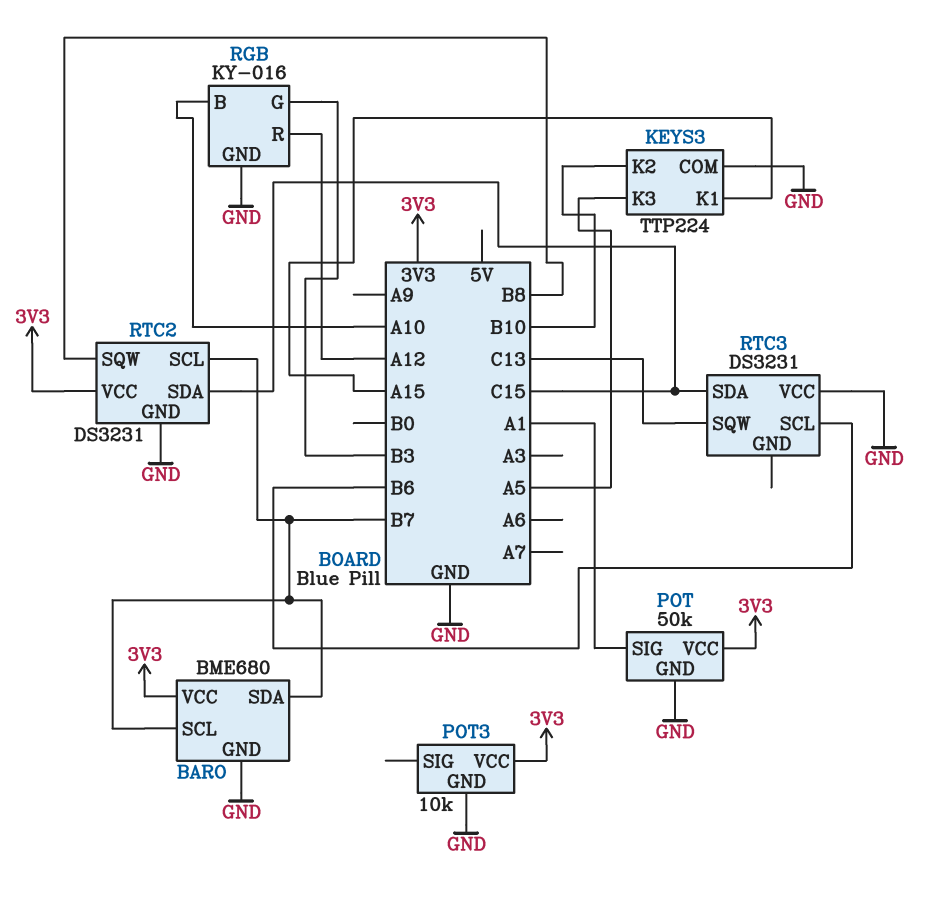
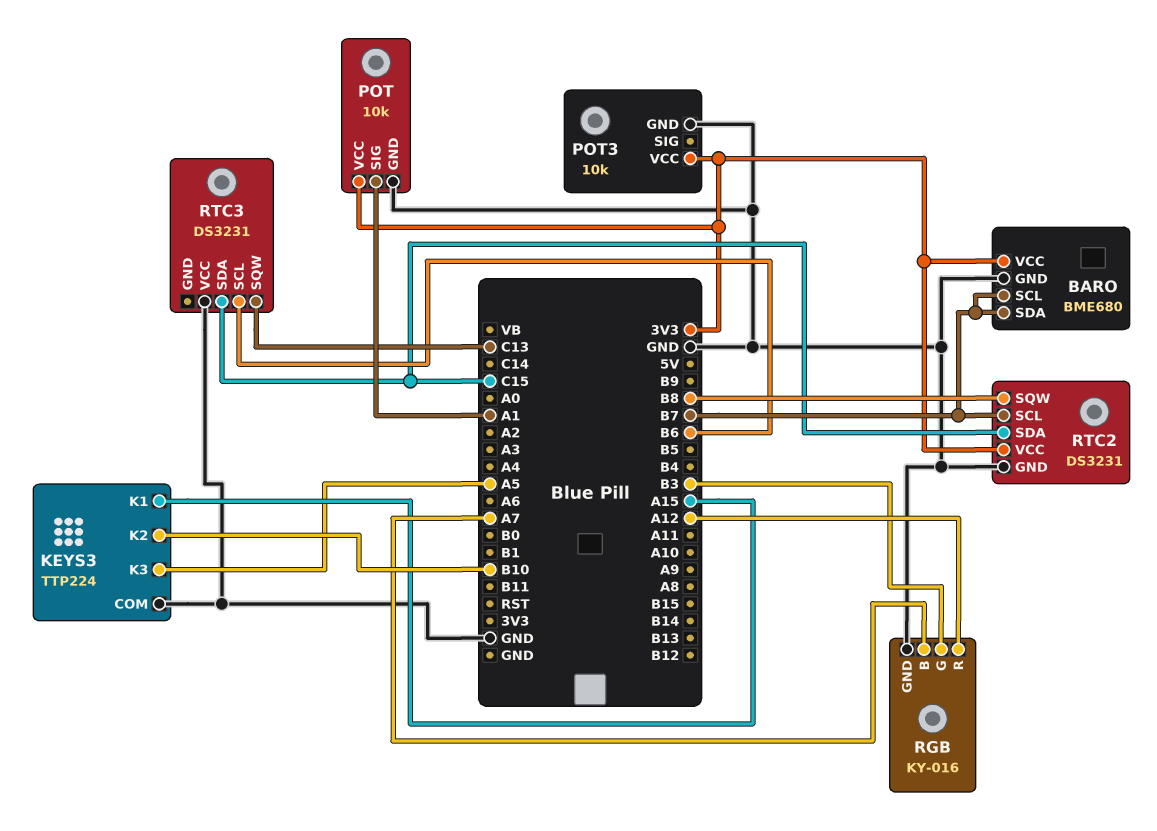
POT: 50k -> 10k
RGB pin B: A10 -> A7

